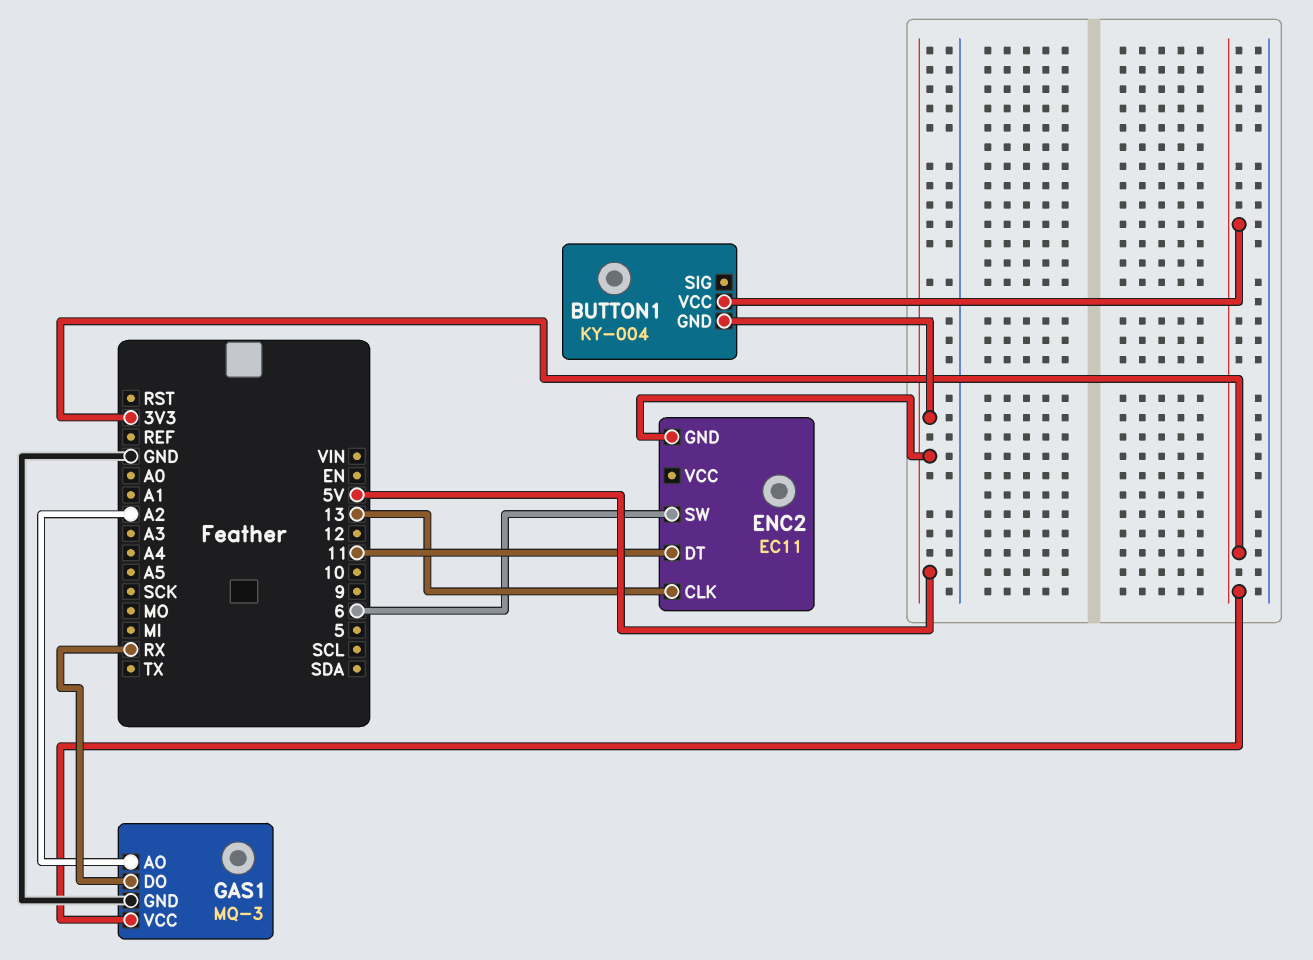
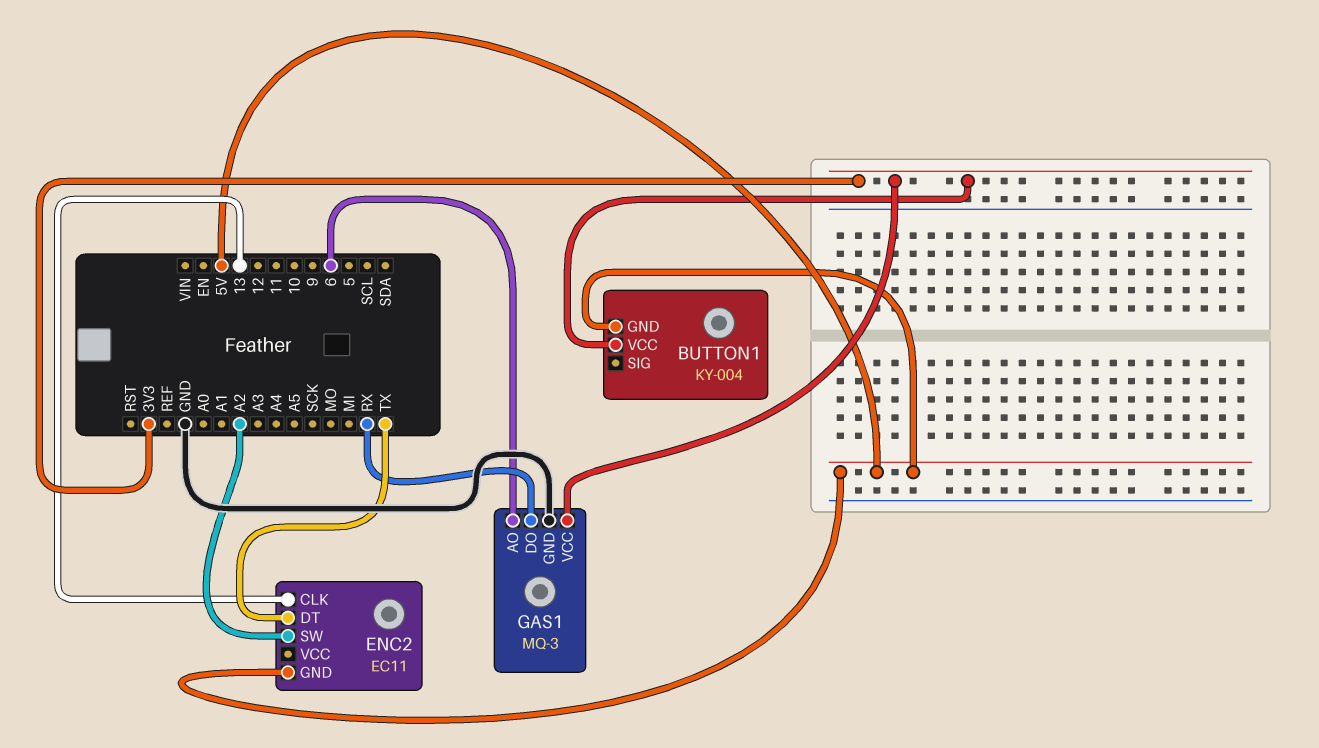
ENC2 pin DT: 11 -> TX
ENC2 pin SW: 6 -> A2
GAS1 pin AO: A2 -> 6

